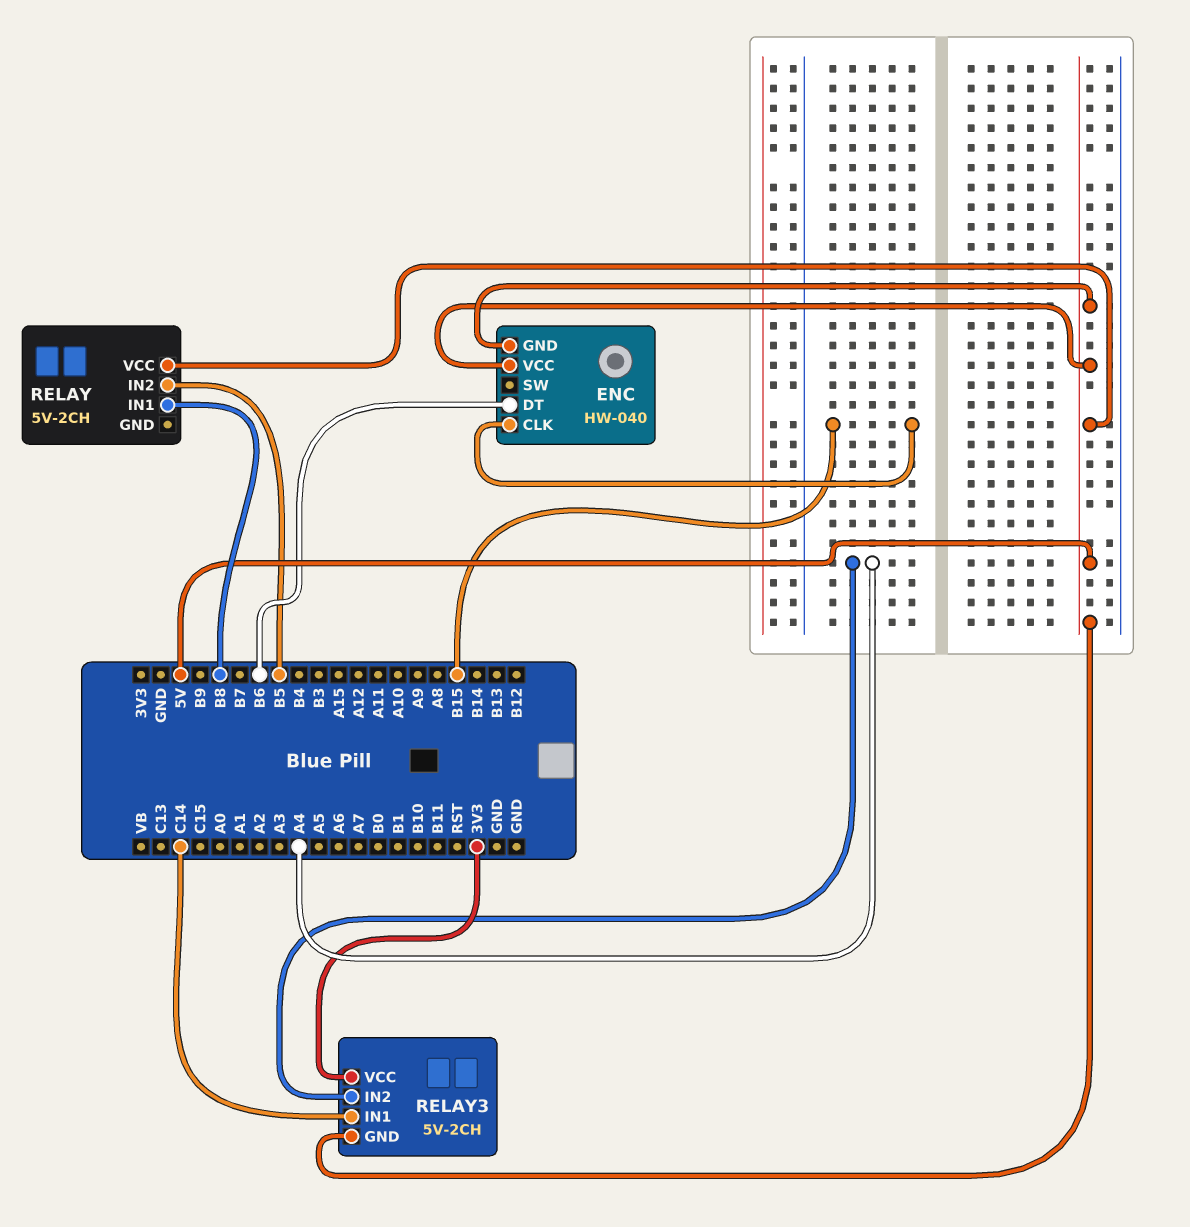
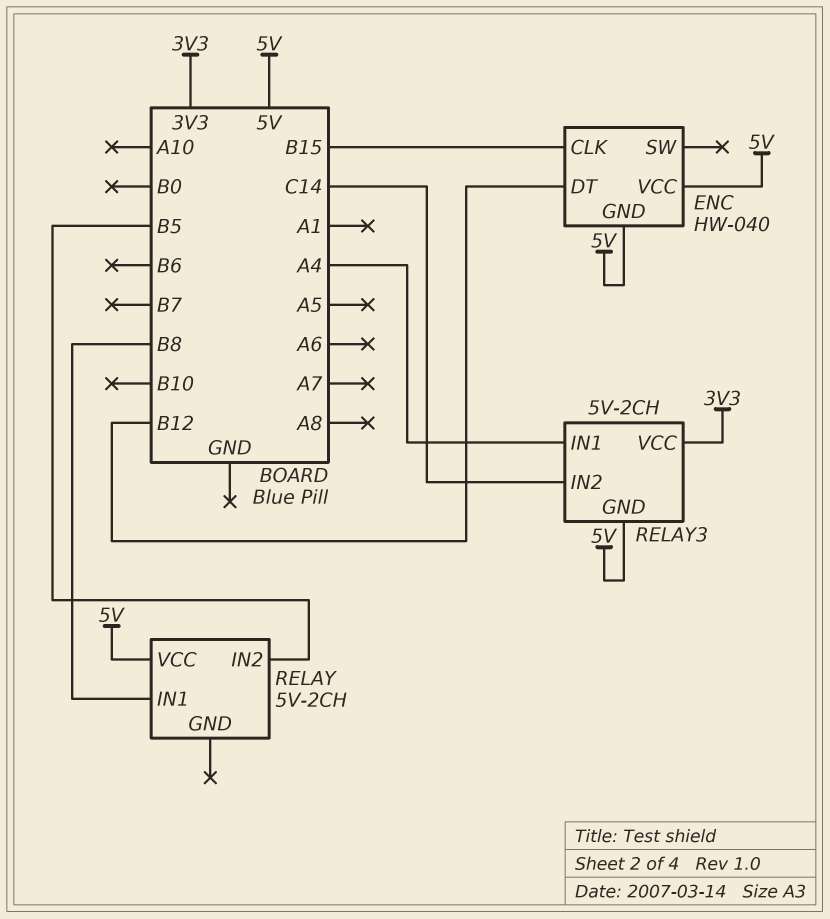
ENC pin DT: B6 -> B12
RELAY3 pin IN1: C14 -> A4
RELAY3 pin IN2: A4 -> C14

